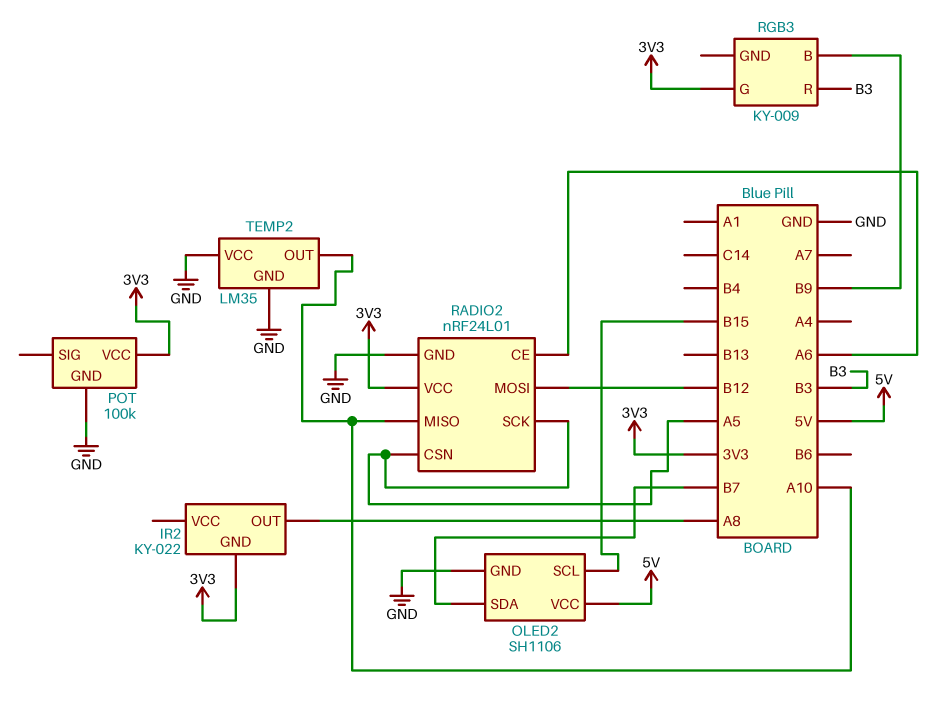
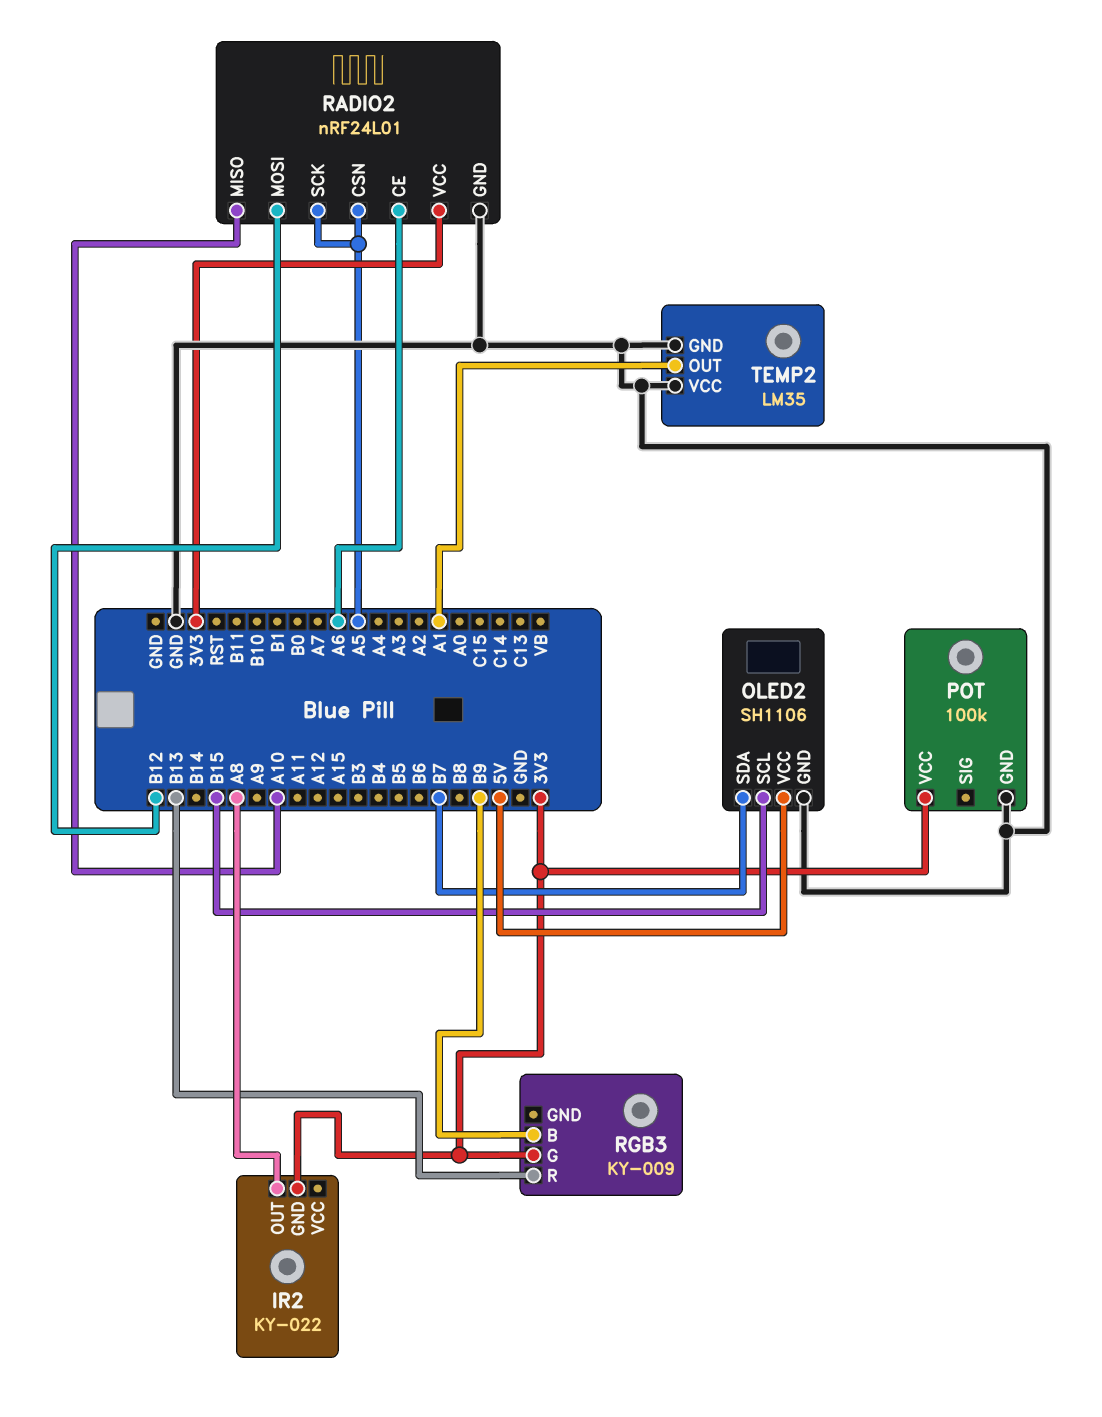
RGB3 pin R: B3 -> B13
TEMP2 pin OUT: A10 -> A1

